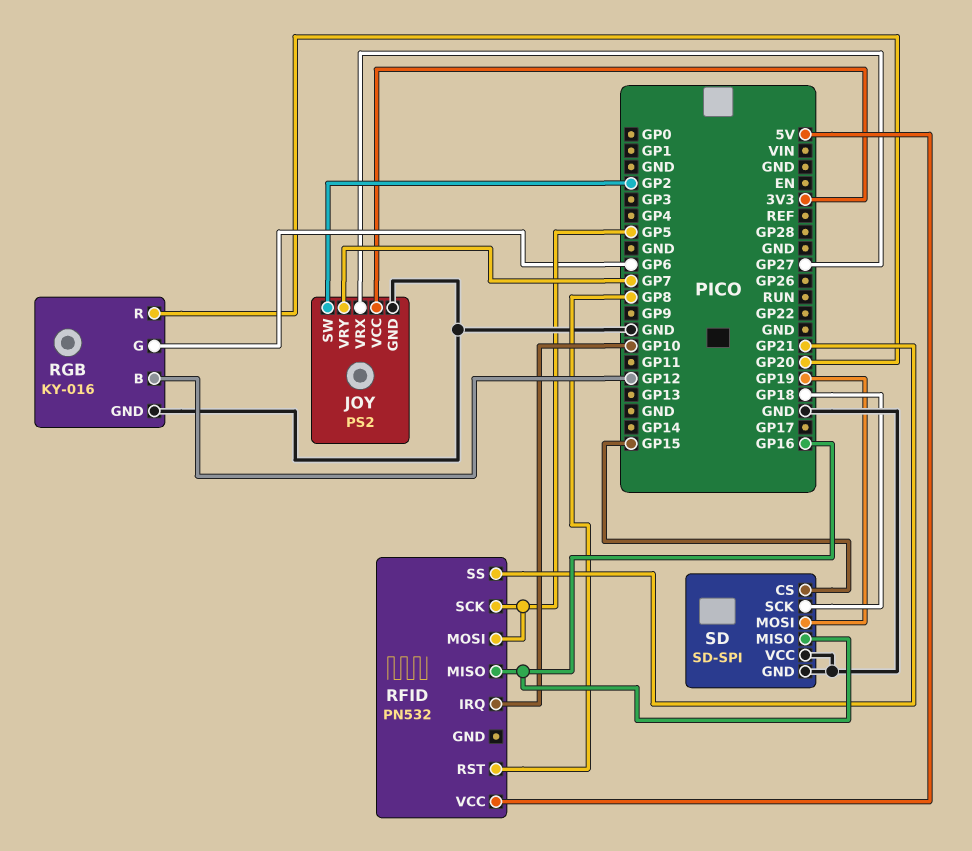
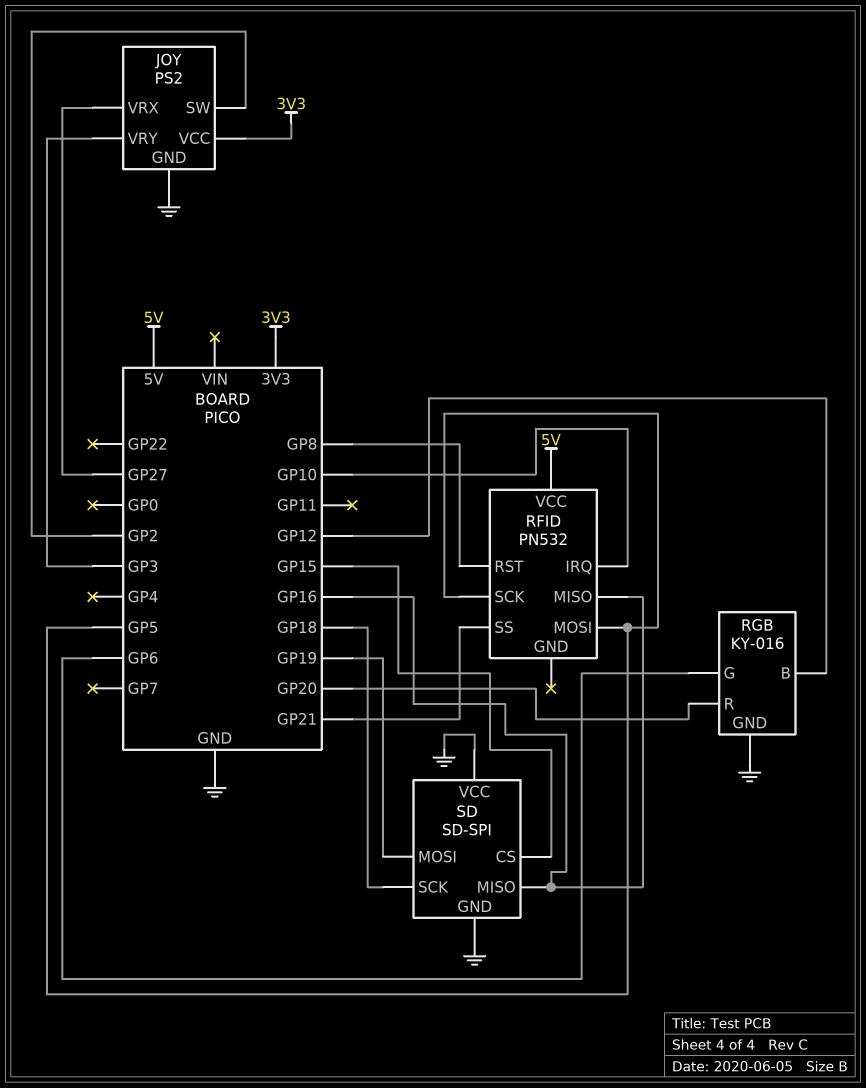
JOY pin VRY: GP7 -> GP3

